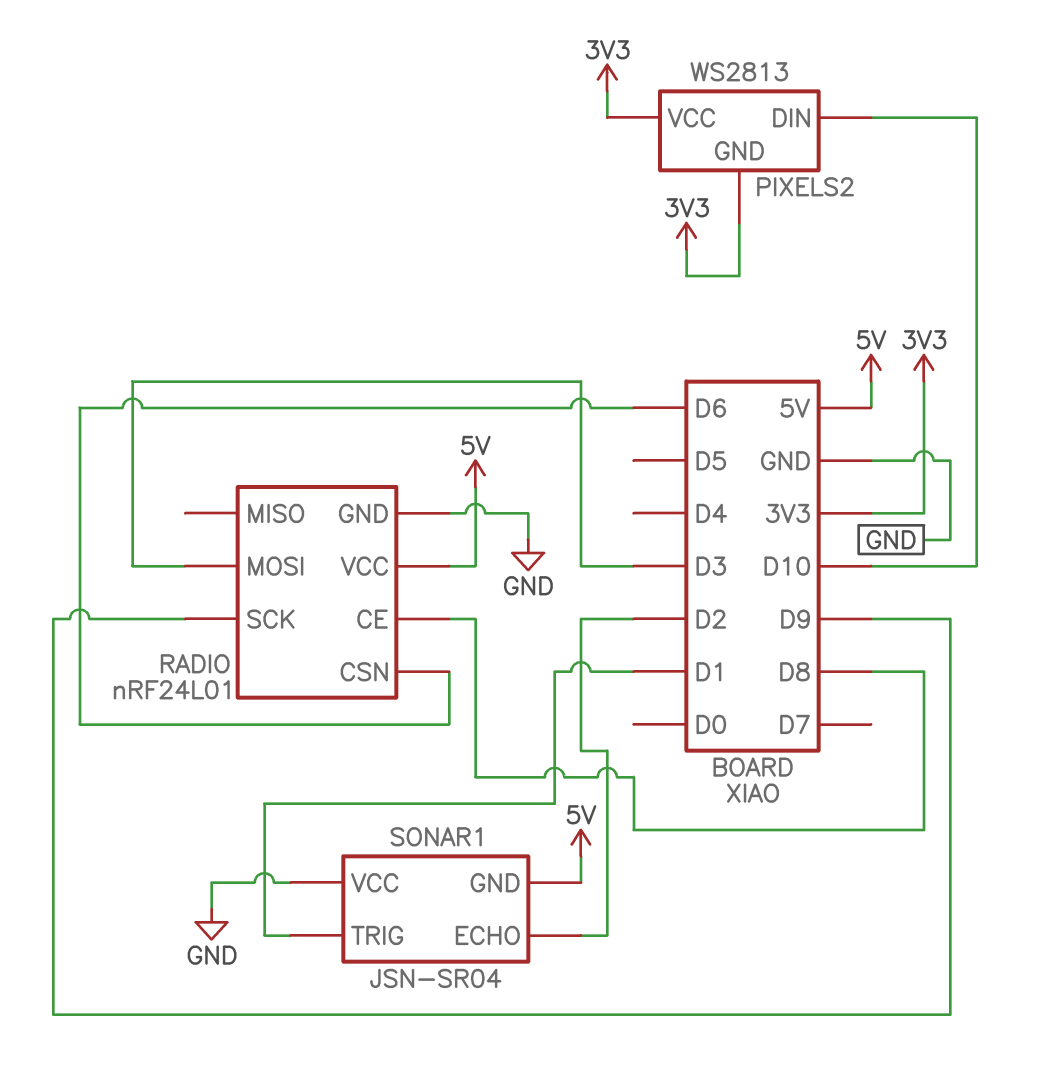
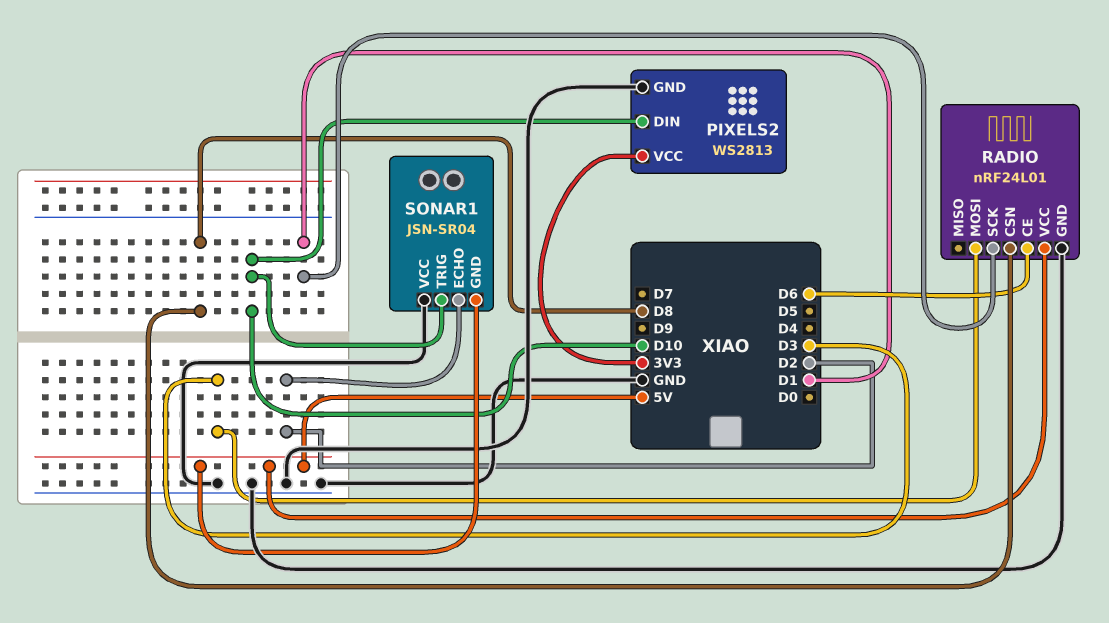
PIXELS2 pin GND: 3V3 -> GND
RADIO pin CE: D8 -> D6
RADIO pin CSN: D6 -> D8
RADIO pin SCK: D9 -> D1
SONAR1 pin TRIG: D1 -> D10

